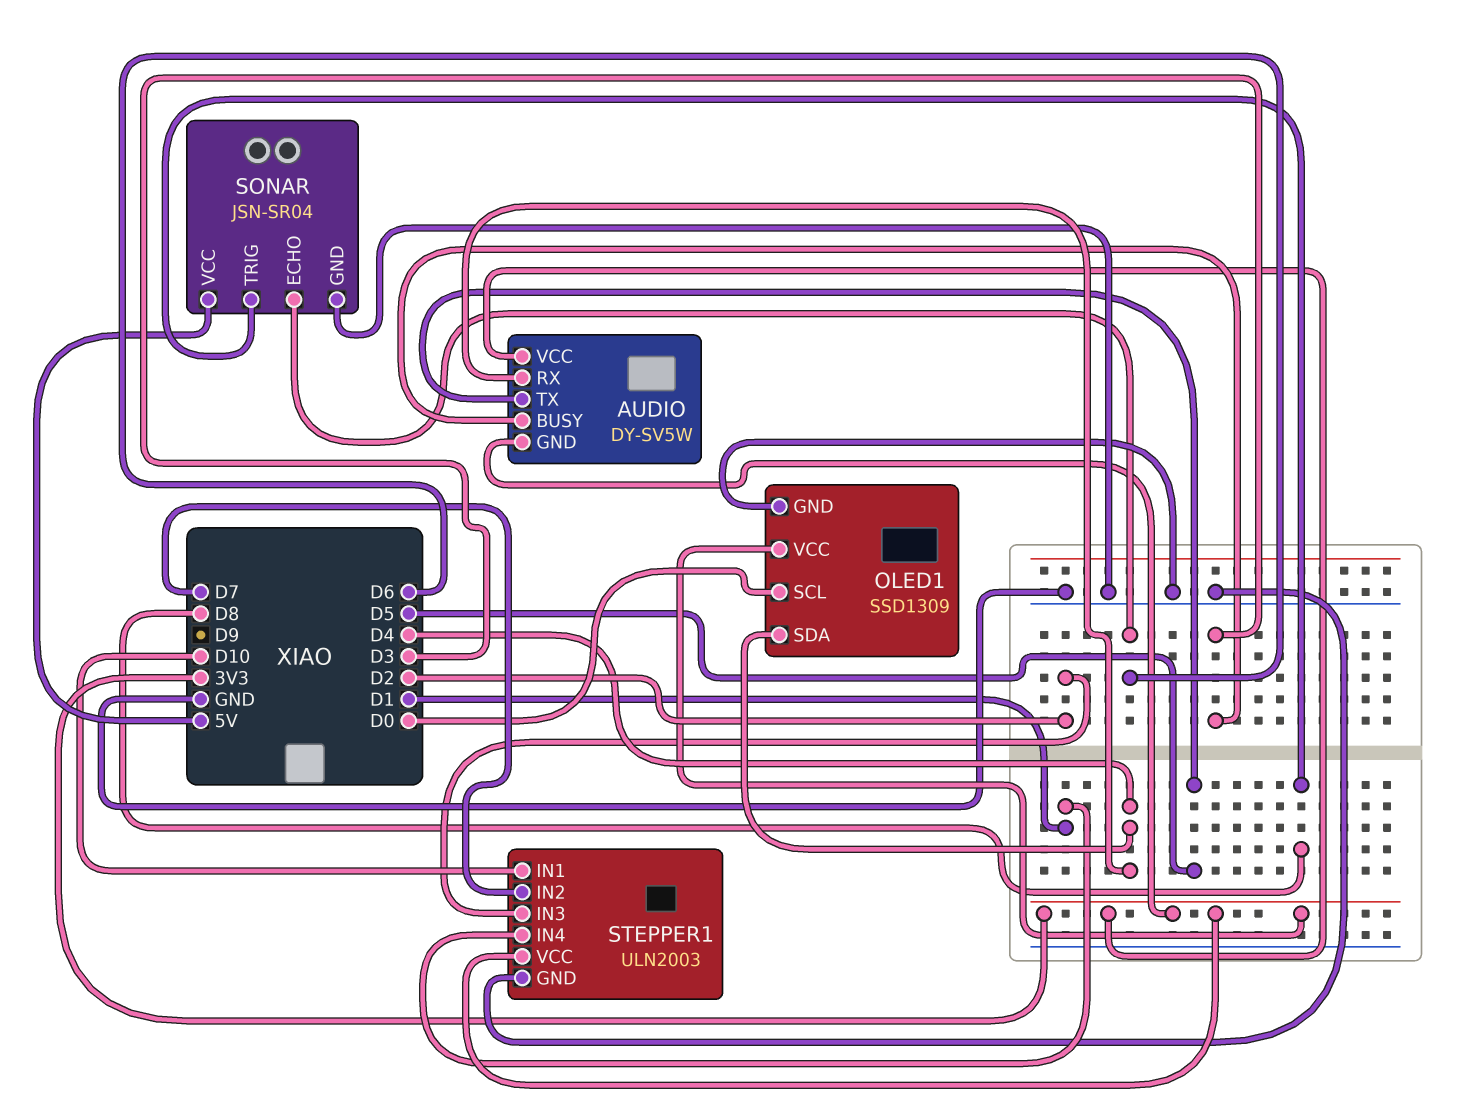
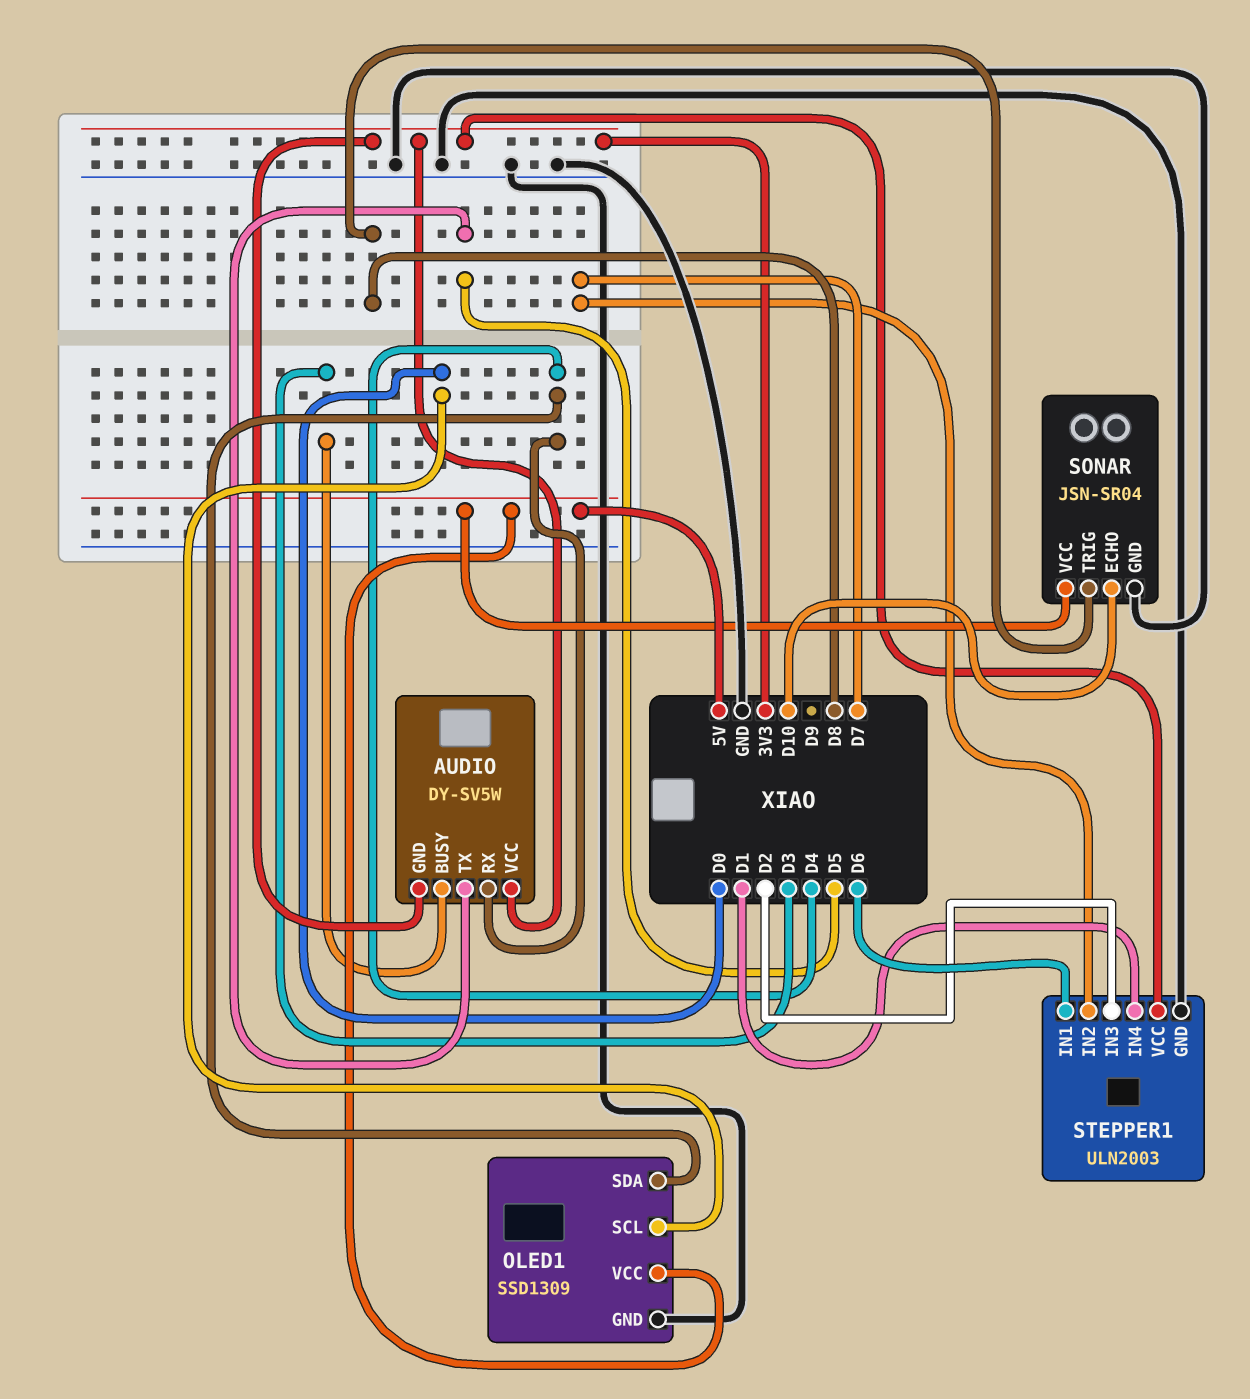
OLED1 pin VCC: 3V3 -> 5V
SONAR pin ECHO: D6 -> D10
STEPPER1 pin IN1: D10 -> D6

